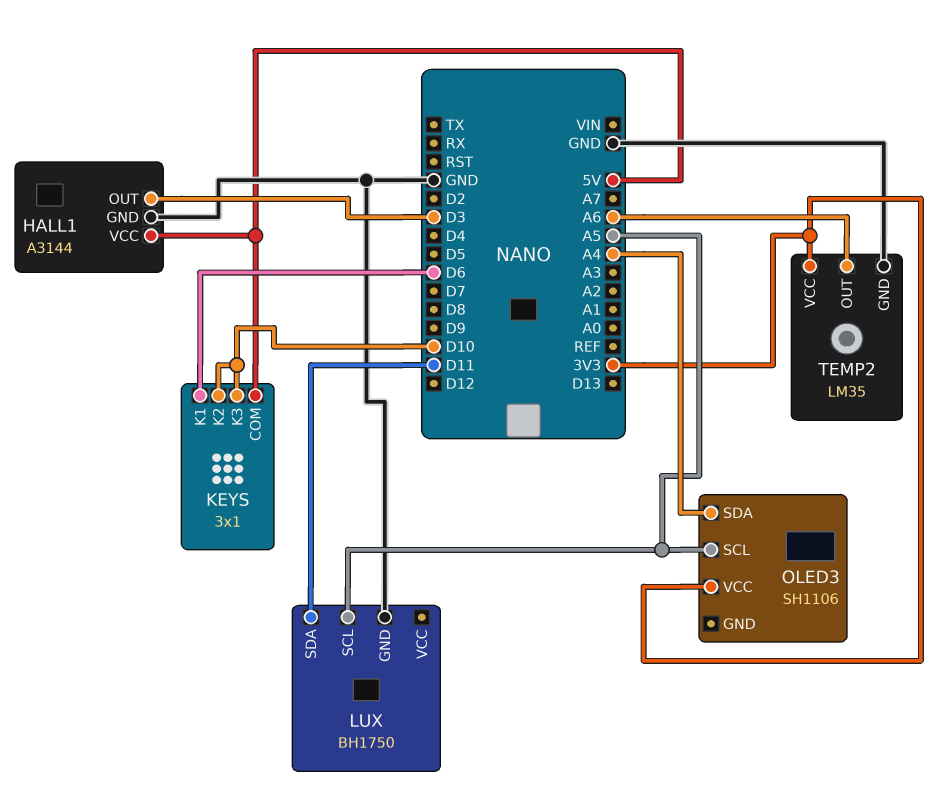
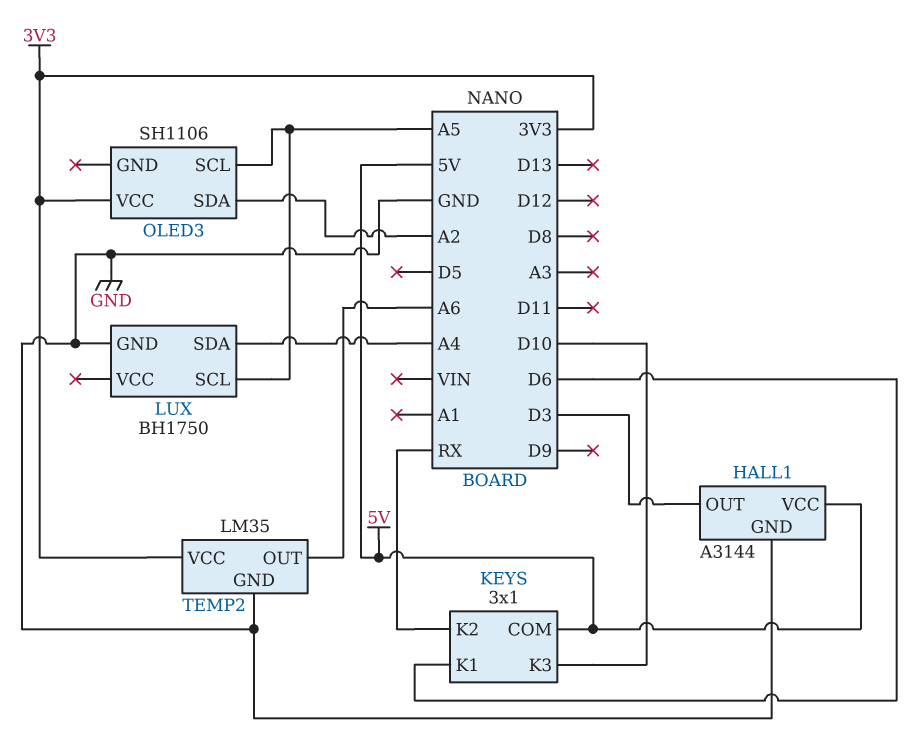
KEYS pin K2: D10 -> RX
LUX pin SDA: D11 -> A4
OLED3 pin SDA: A4 -> A2

